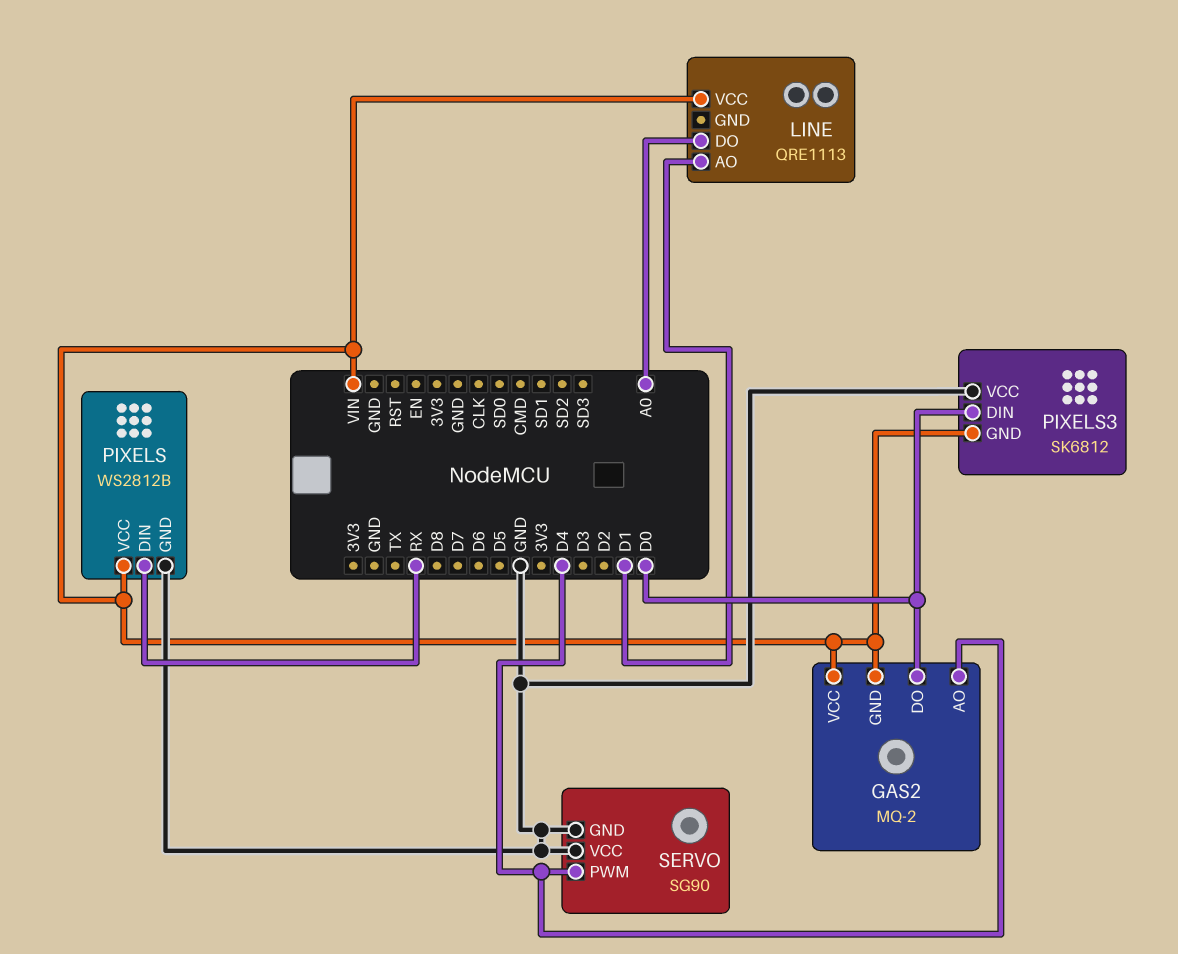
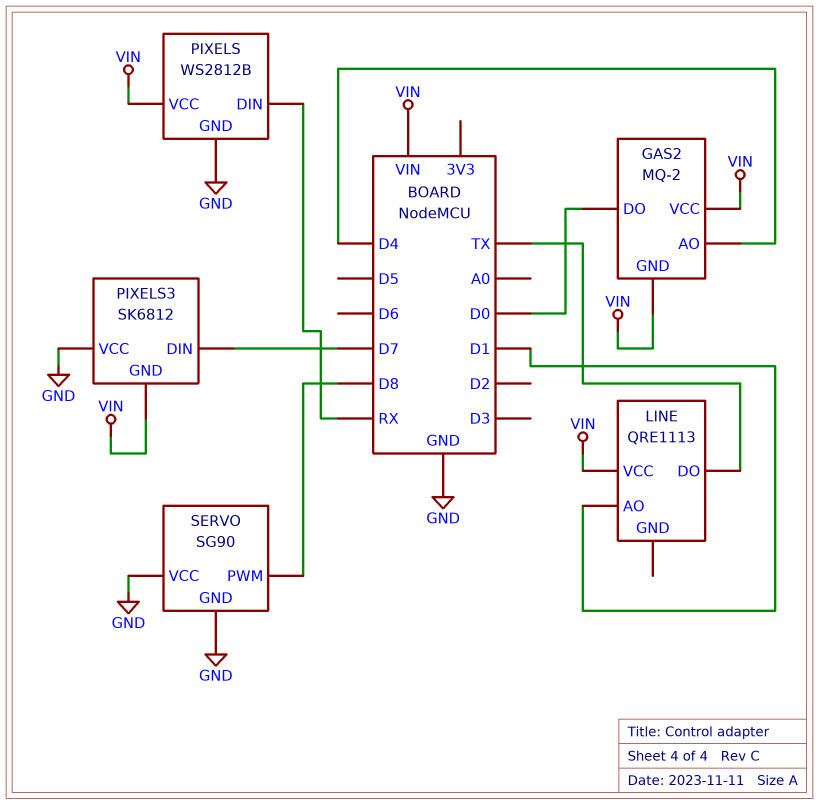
LINE pin DO: A0 -> TX
PIXELS3 pin DIN: D0 -> D7
SERVO pin PWM: D4 -> D8

